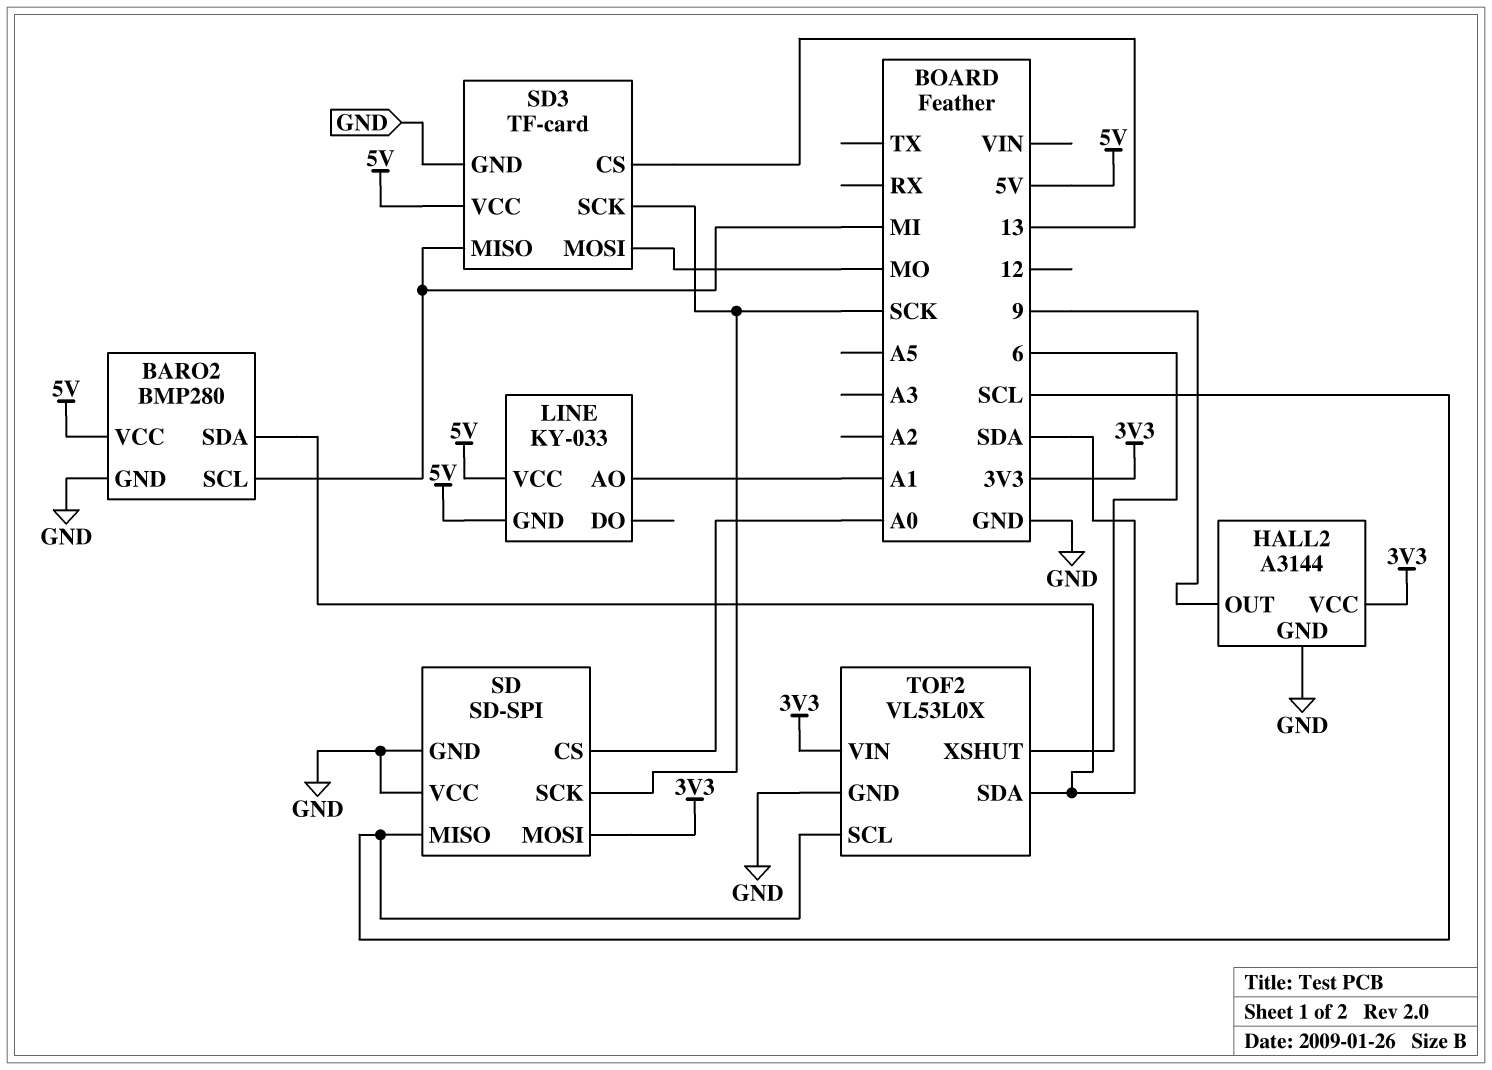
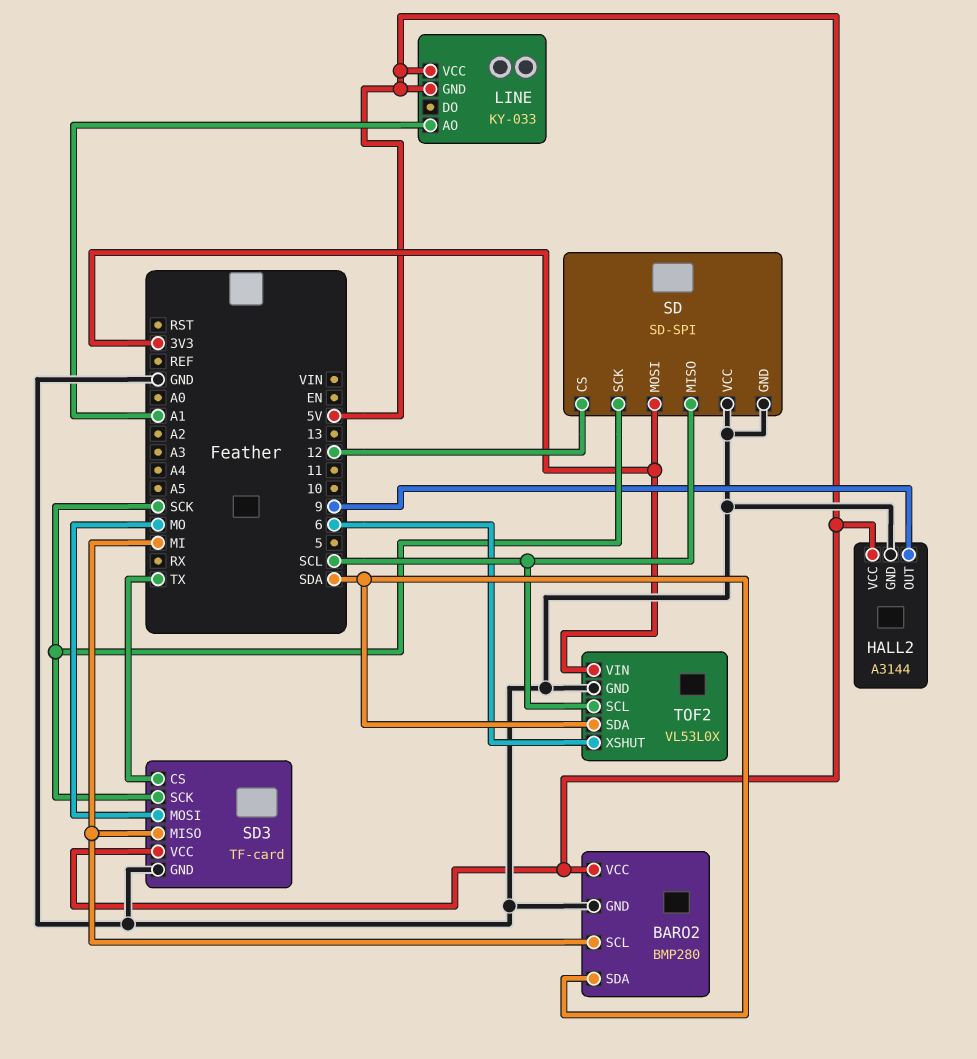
HALL2 pin VCC: 3V3 -> 5V
SD pin CS: A0 -> 12
SD3 pin CS: 13 -> TX

